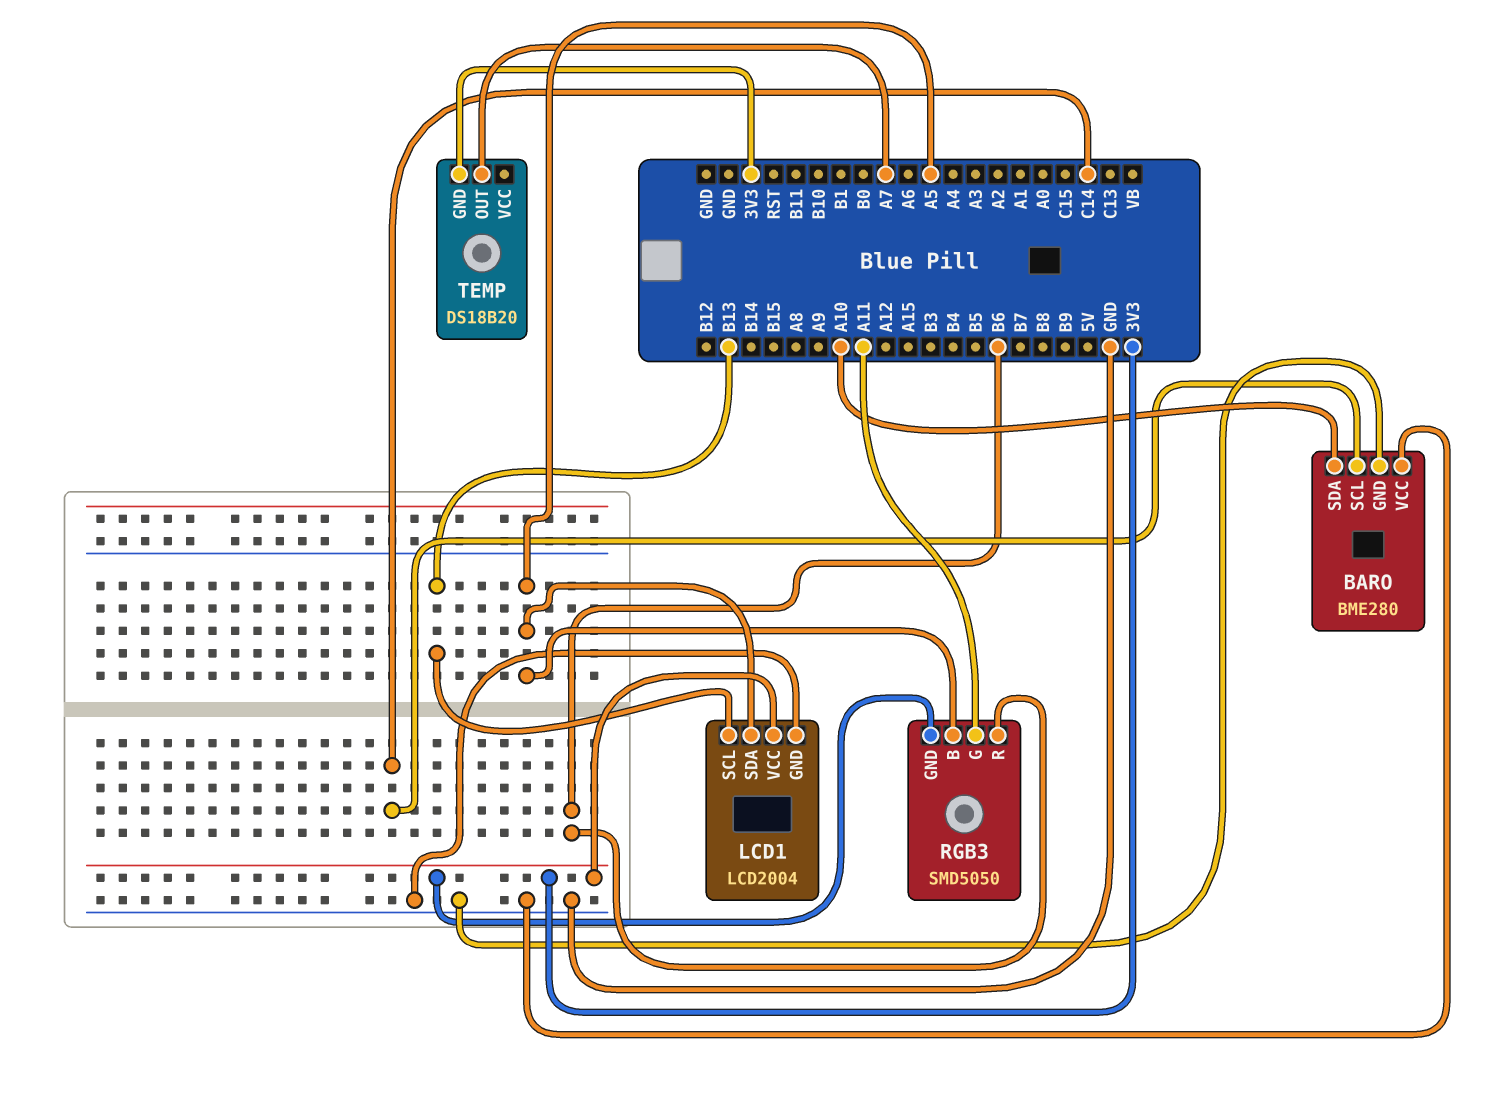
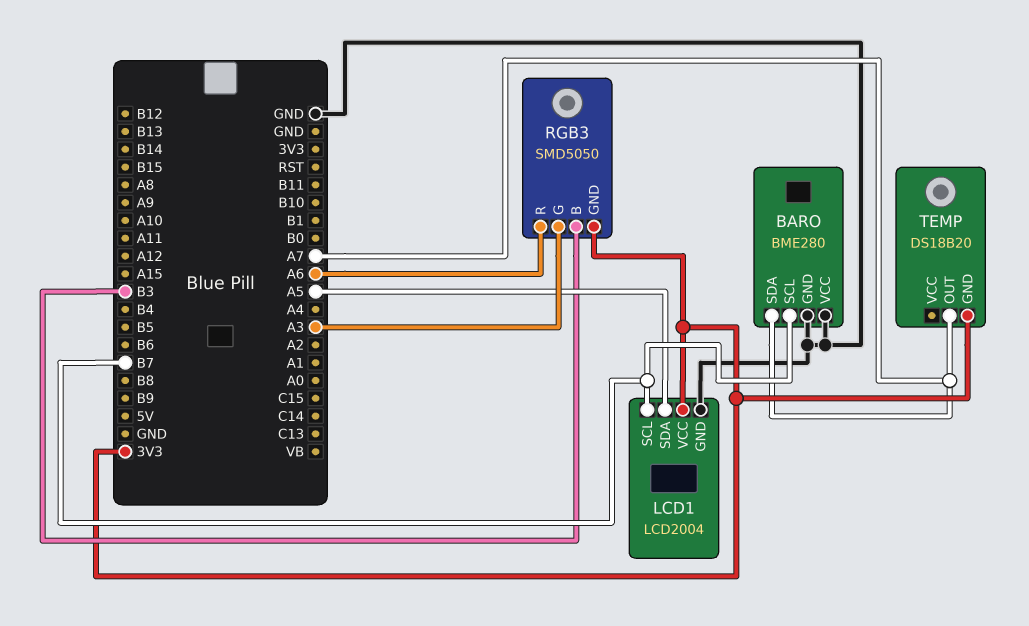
BARO pin SCL: C14 -> B7
BARO pin SDA: A10 -> A7
LCD1 pin SCL: B13 -> B7
RGB3 pin B: A5 -> B3
RGB3 pin G: A11 -> A3
RGB3 pin R: B6 -> A6

